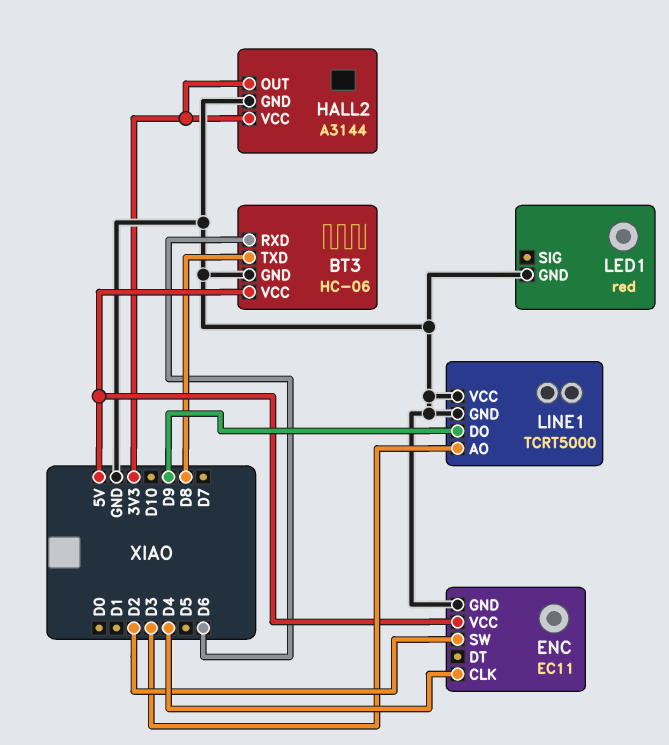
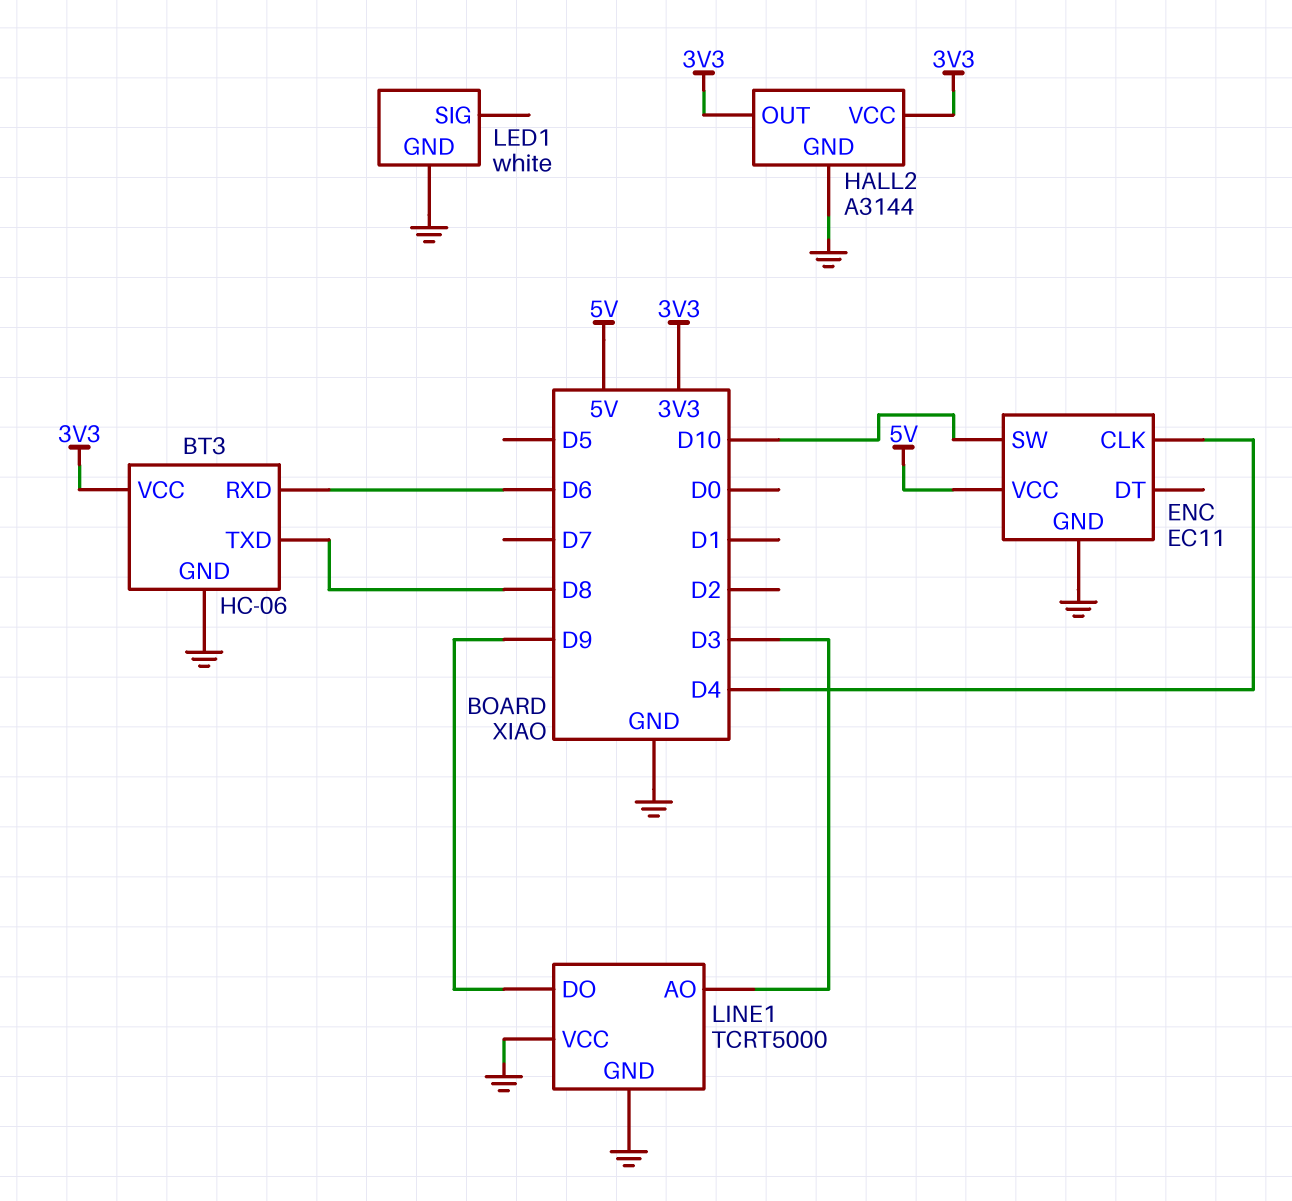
BT3 pin VCC: 5V -> 3V3
ENC pin SW: D2 -> D10
LED1: red -> white

